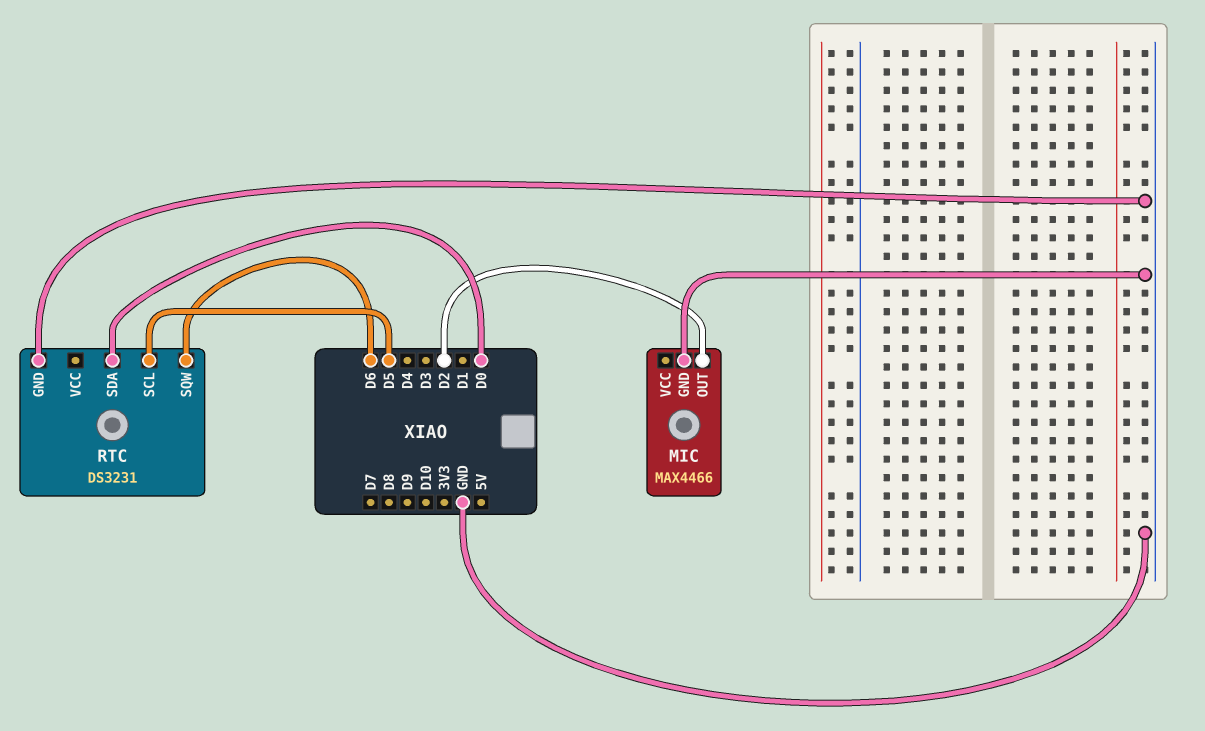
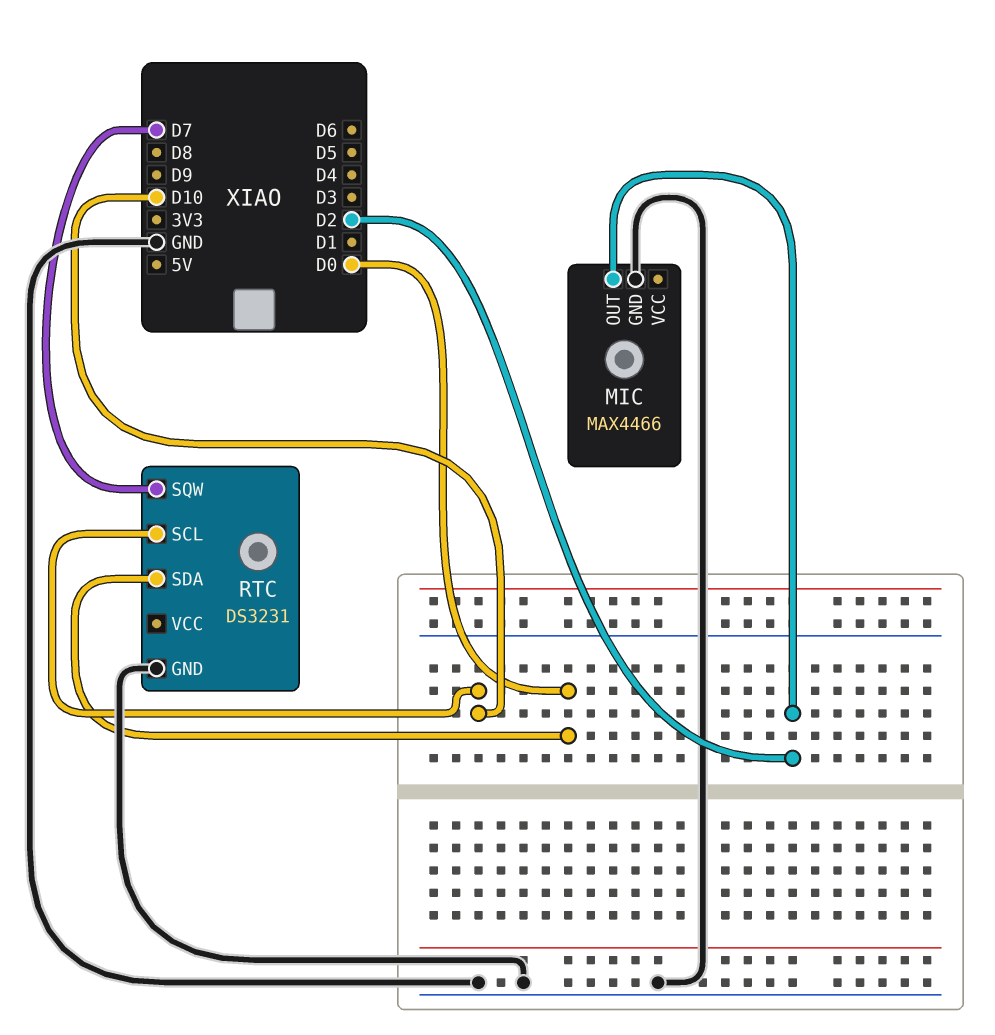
RTC pin SCL: D5 -> D10
RTC pin SQW: D6 -> D7

